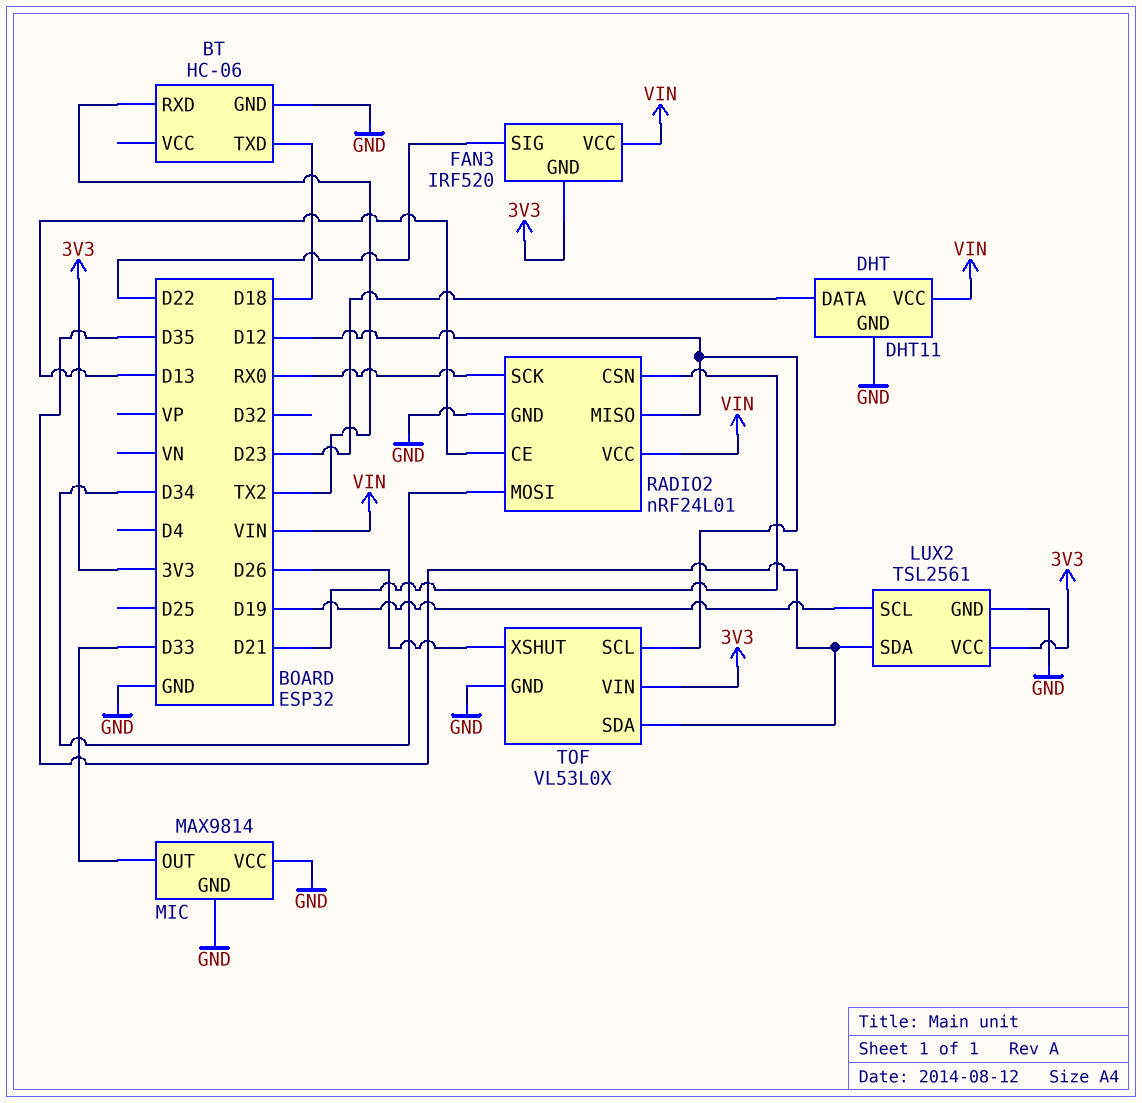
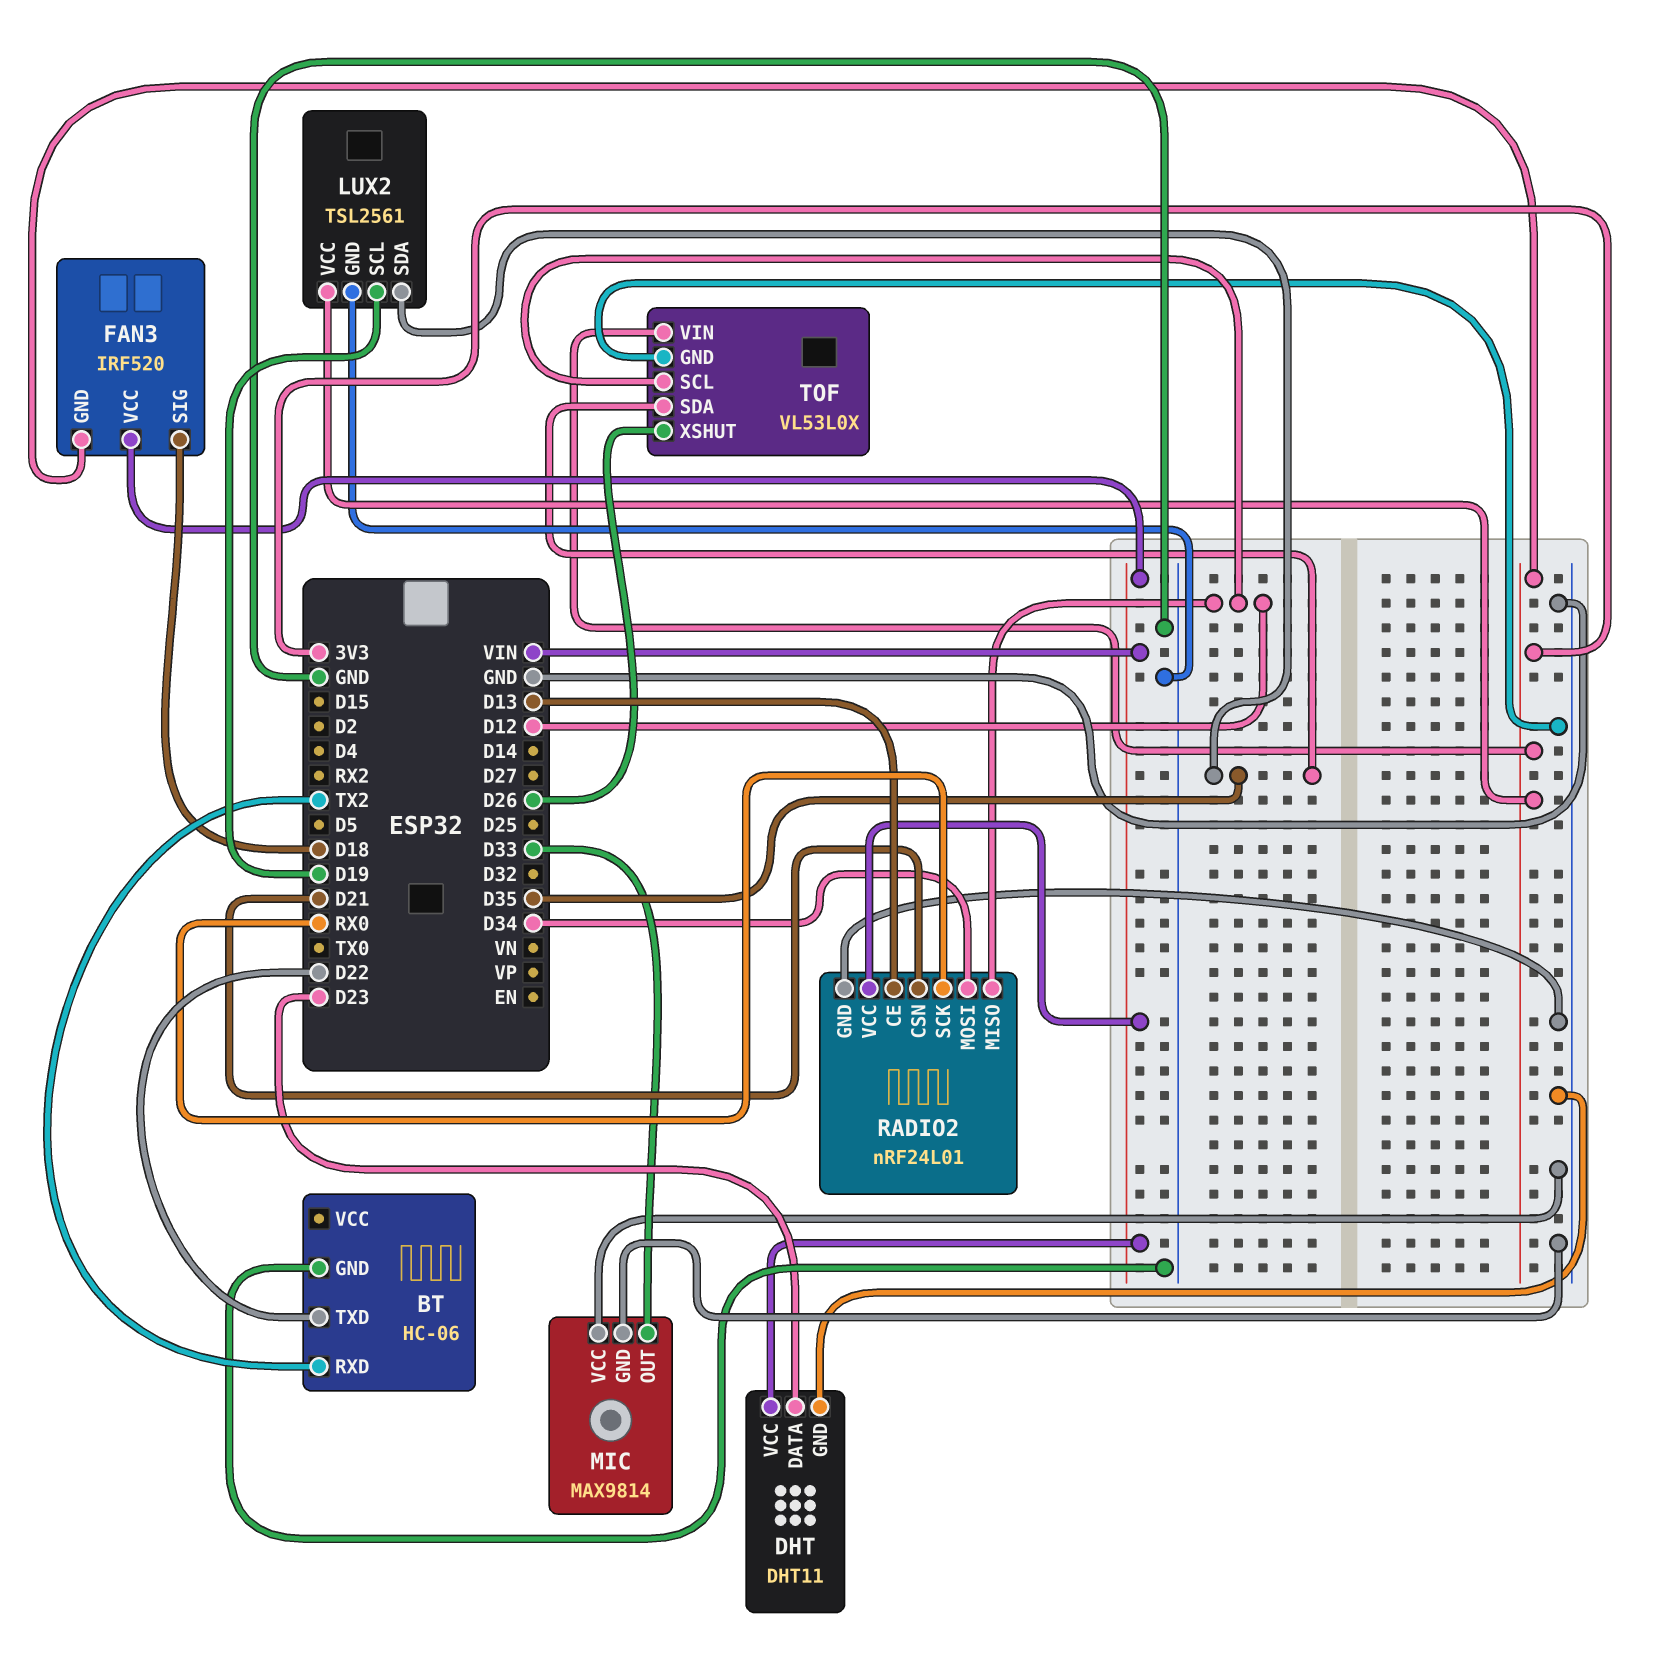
BT pin TXD: D18 -> D22
FAN3 pin SIG: D22 -> D18

